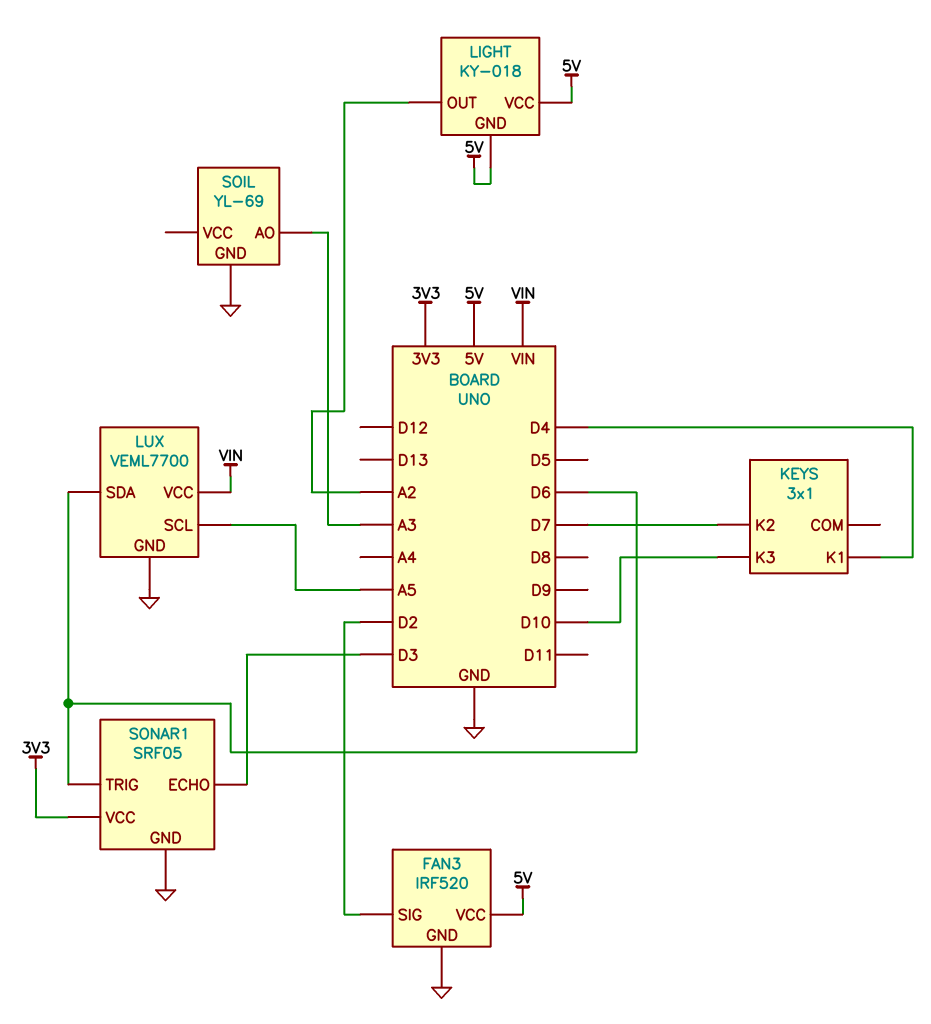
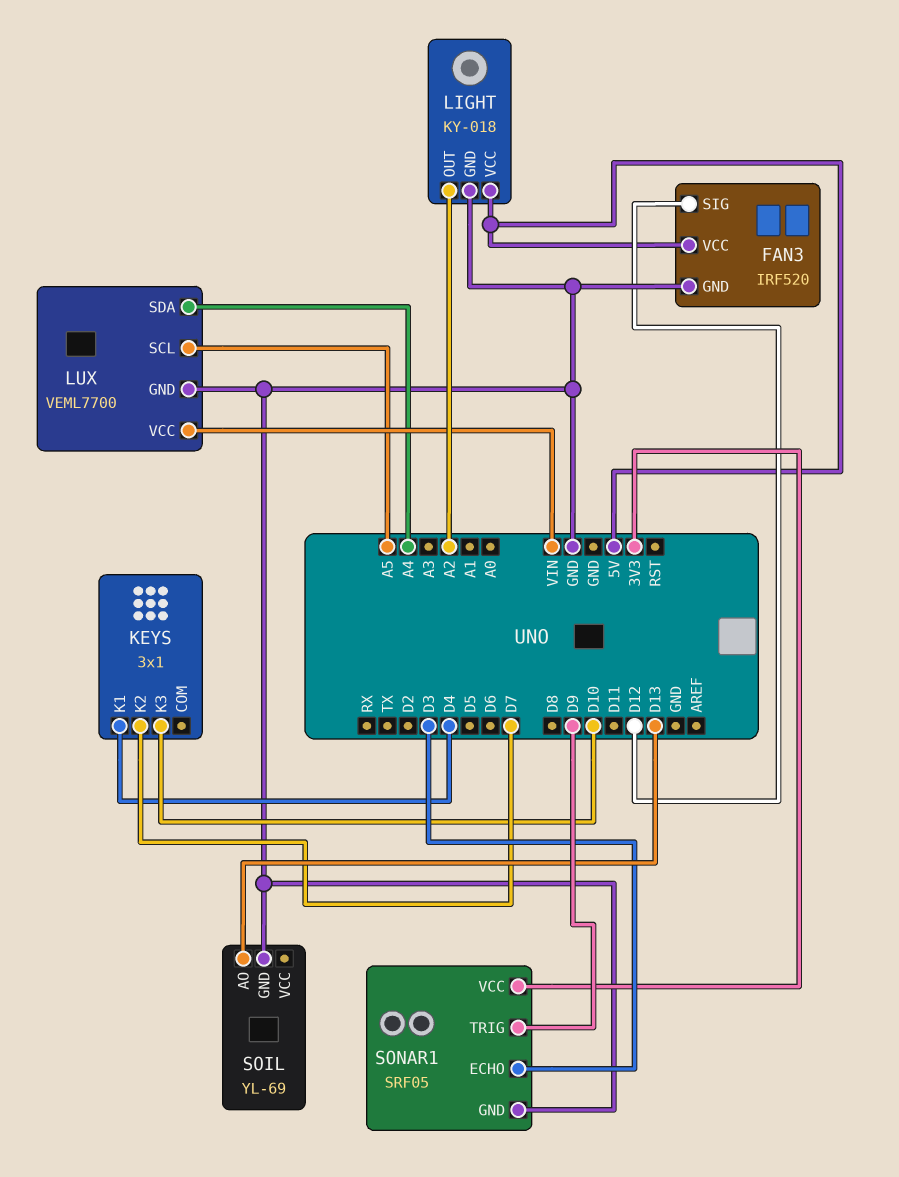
FAN3 pin SIG: D2 -> D12
LIGHT pin GND: 5V -> GND
LUX pin SDA: D6 -> A4
SOIL pin AO: A3 -> D13
SONAR1 pin TRIG: D6 -> D9

